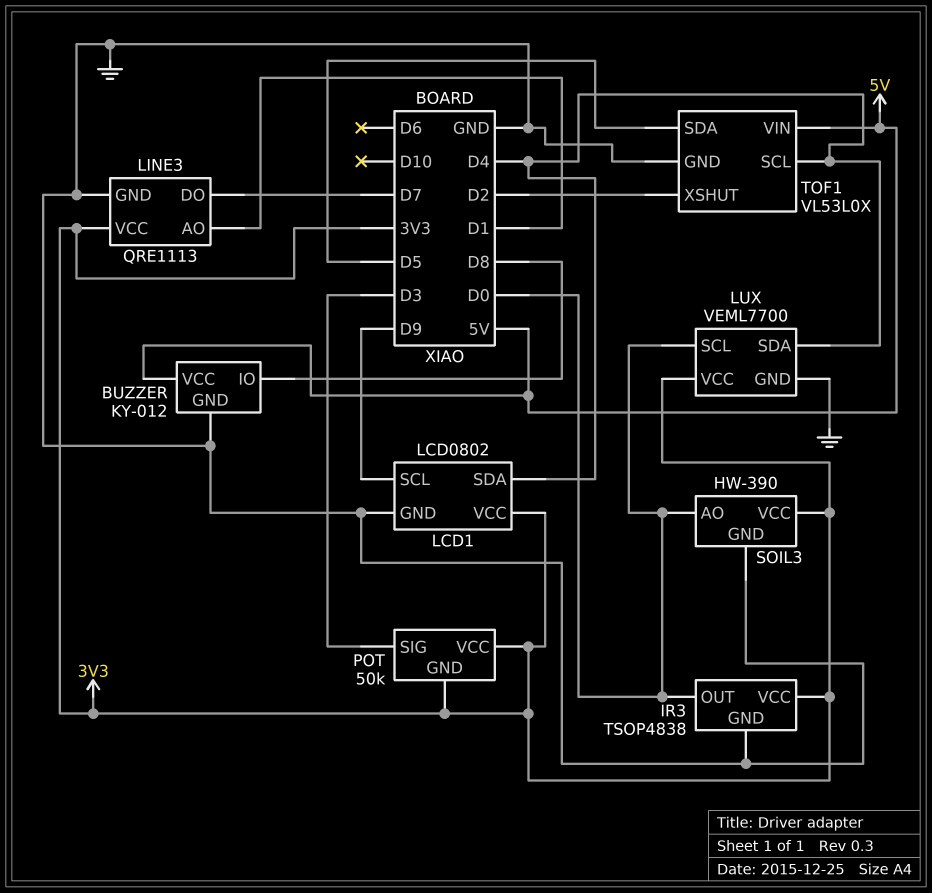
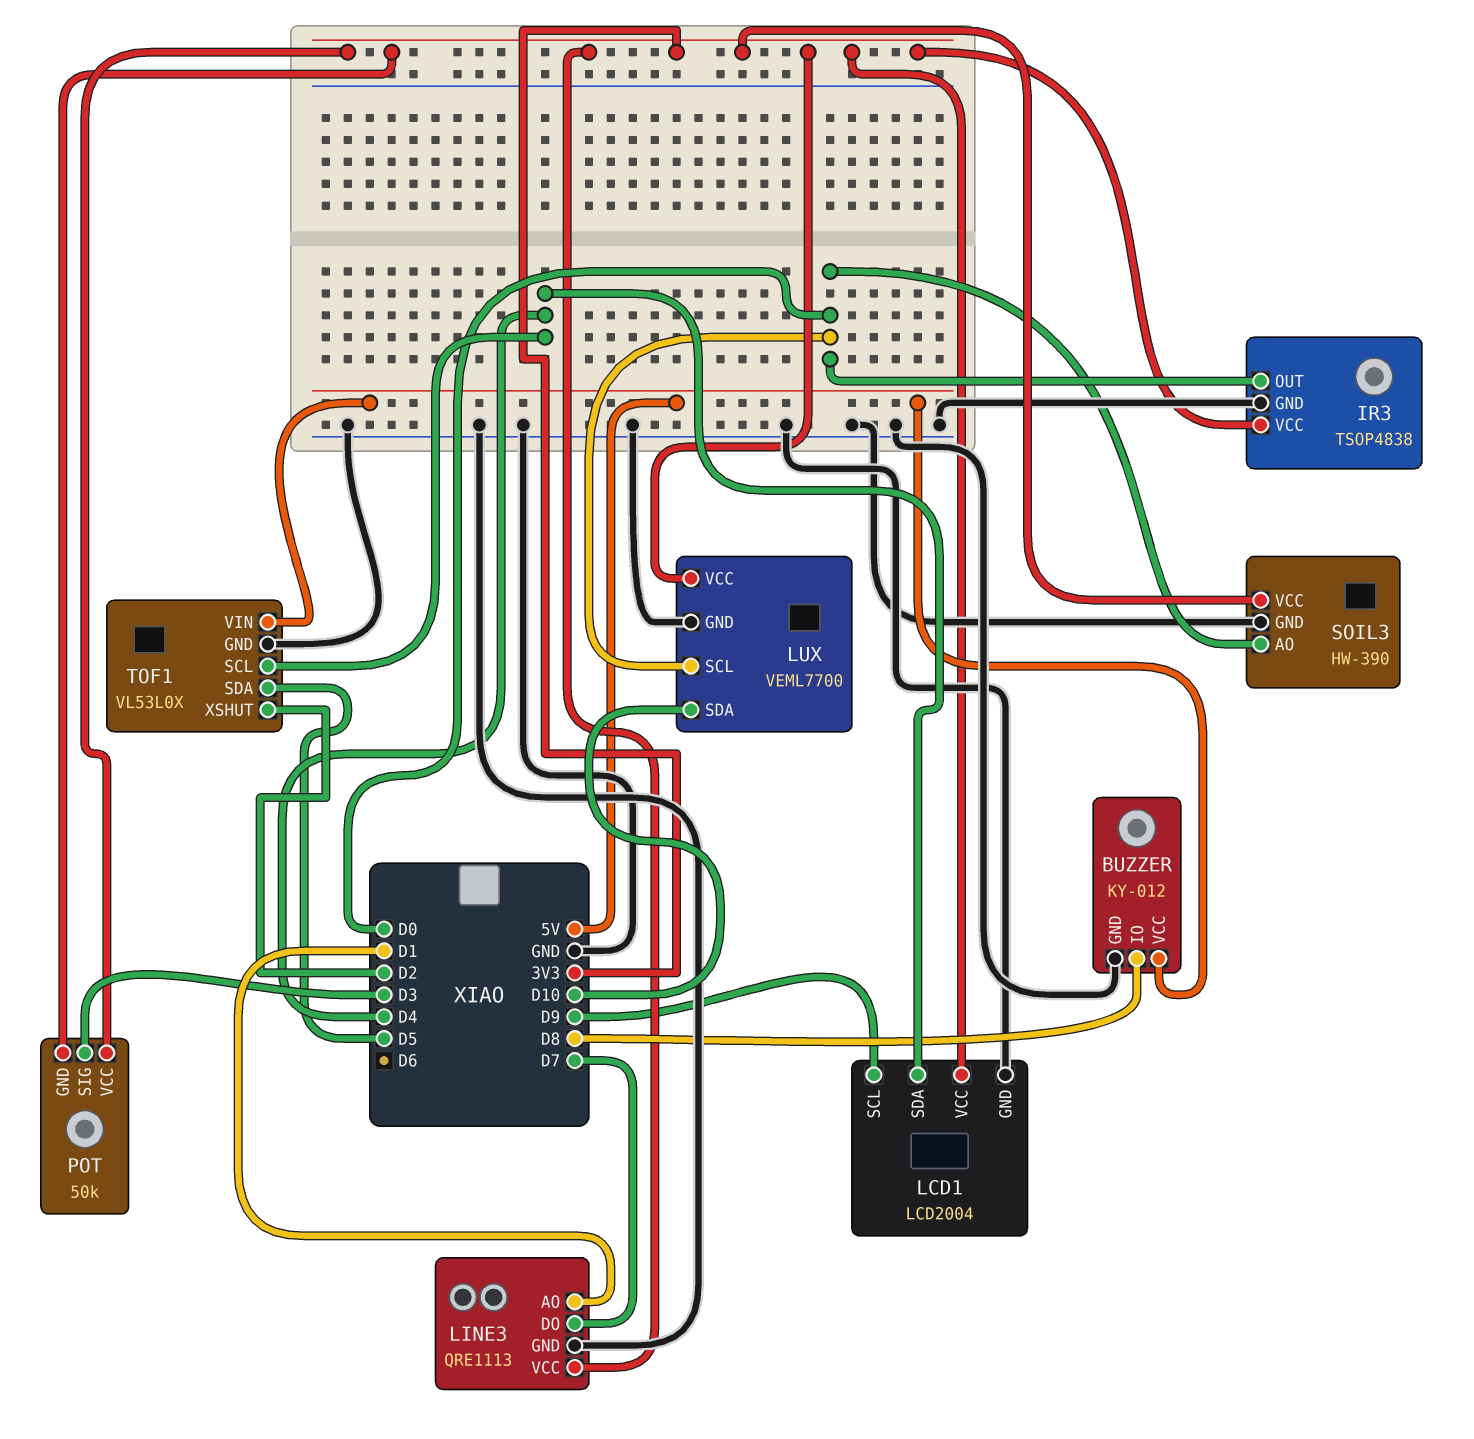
LCD1: LCD0802 -> LCD2004
LUX pin SDA: D4 -> D10

